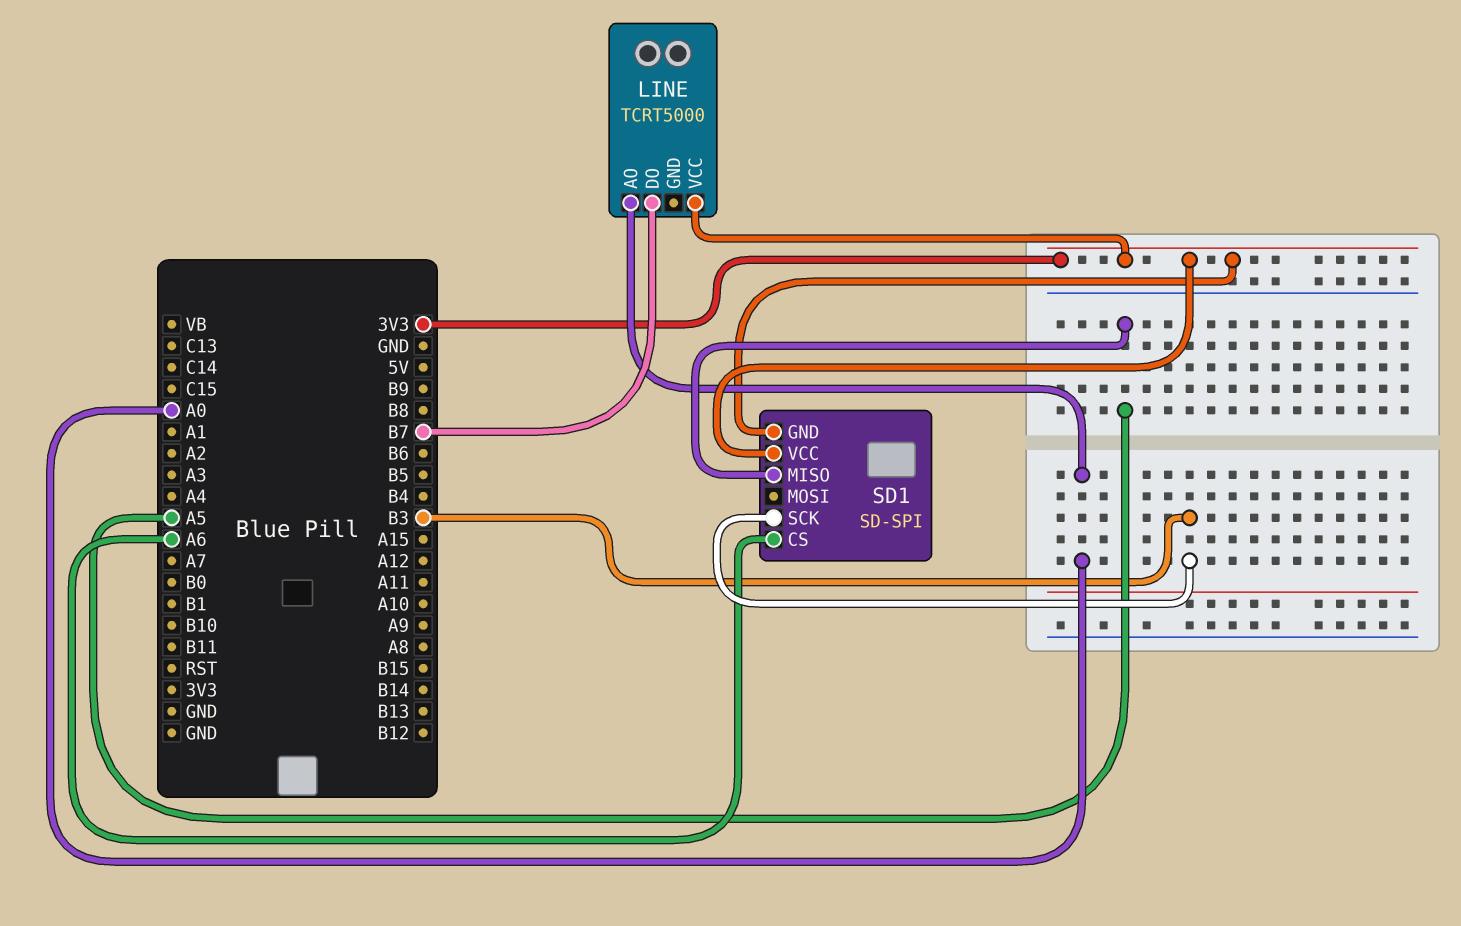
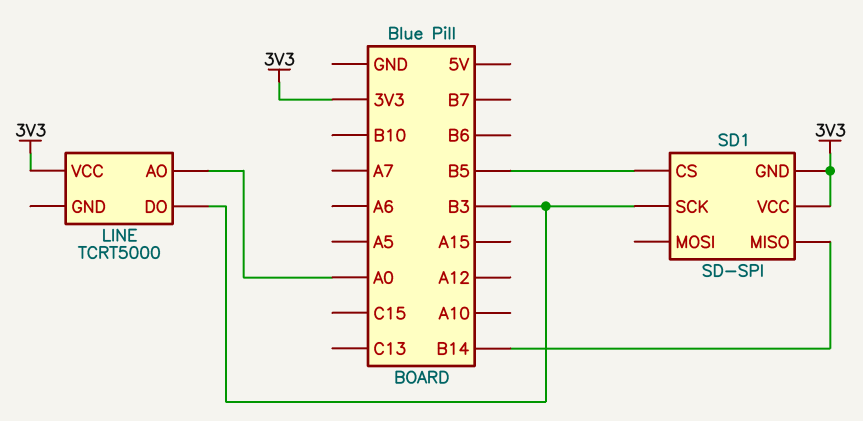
LINE pin DO: B7 -> B3
SD1 pin CS: A6 -> B5
SD1 pin MISO: A5 -> B14

